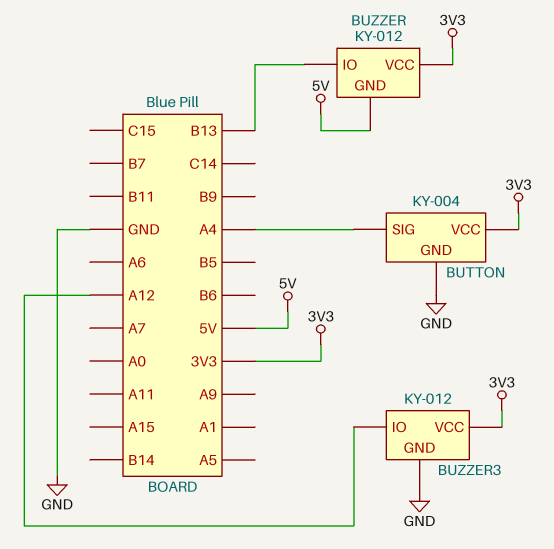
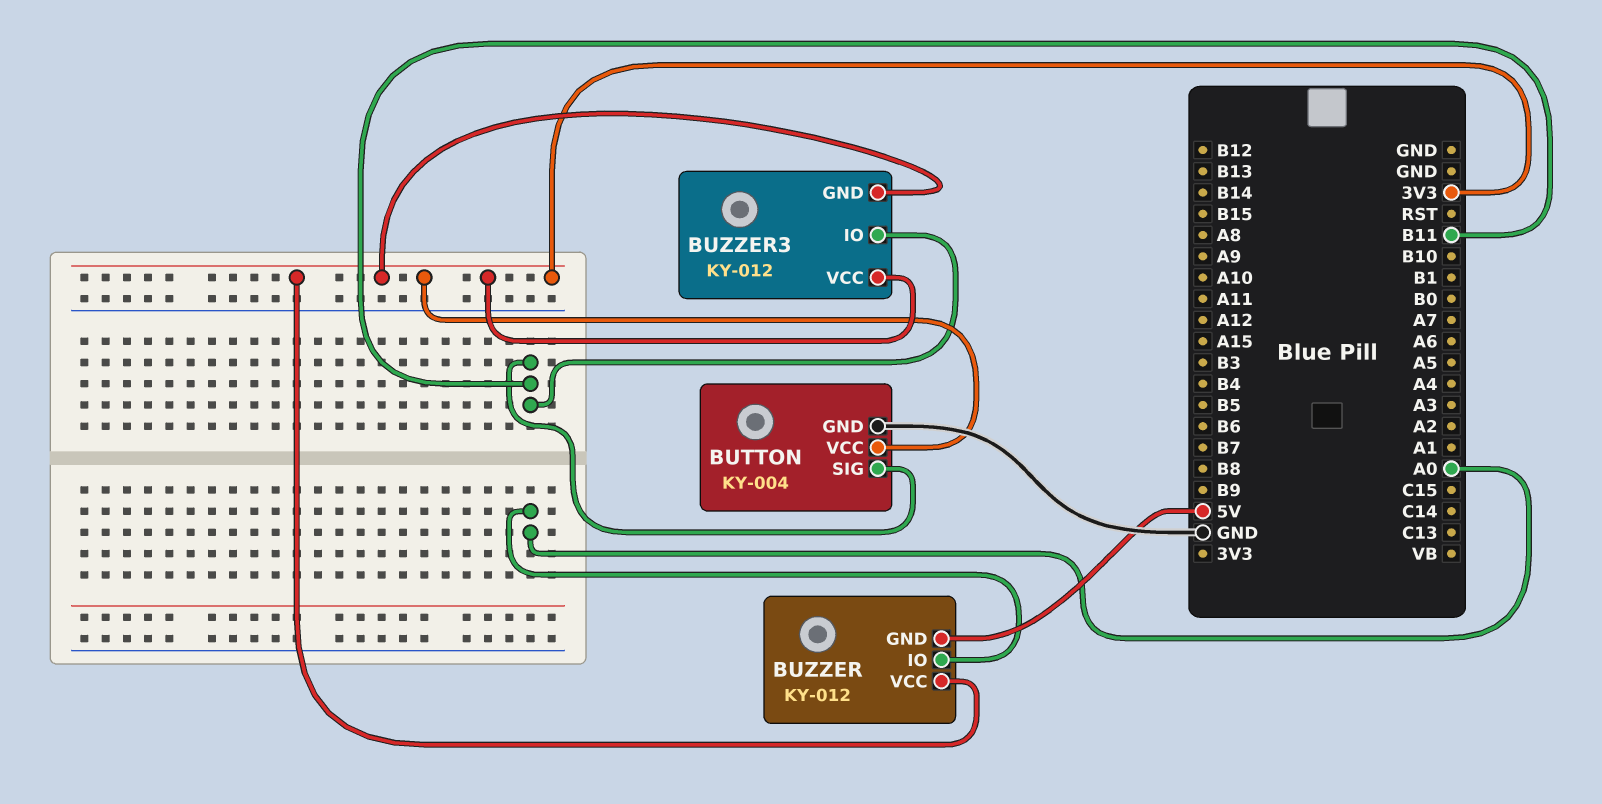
BUTTON pin SIG: A4 -> B11
BUZZER pin IO: B13 -> A0
BUZZER3 pin GND: GND -> 3V3
BUZZER3 pin IO: A12 -> B11

